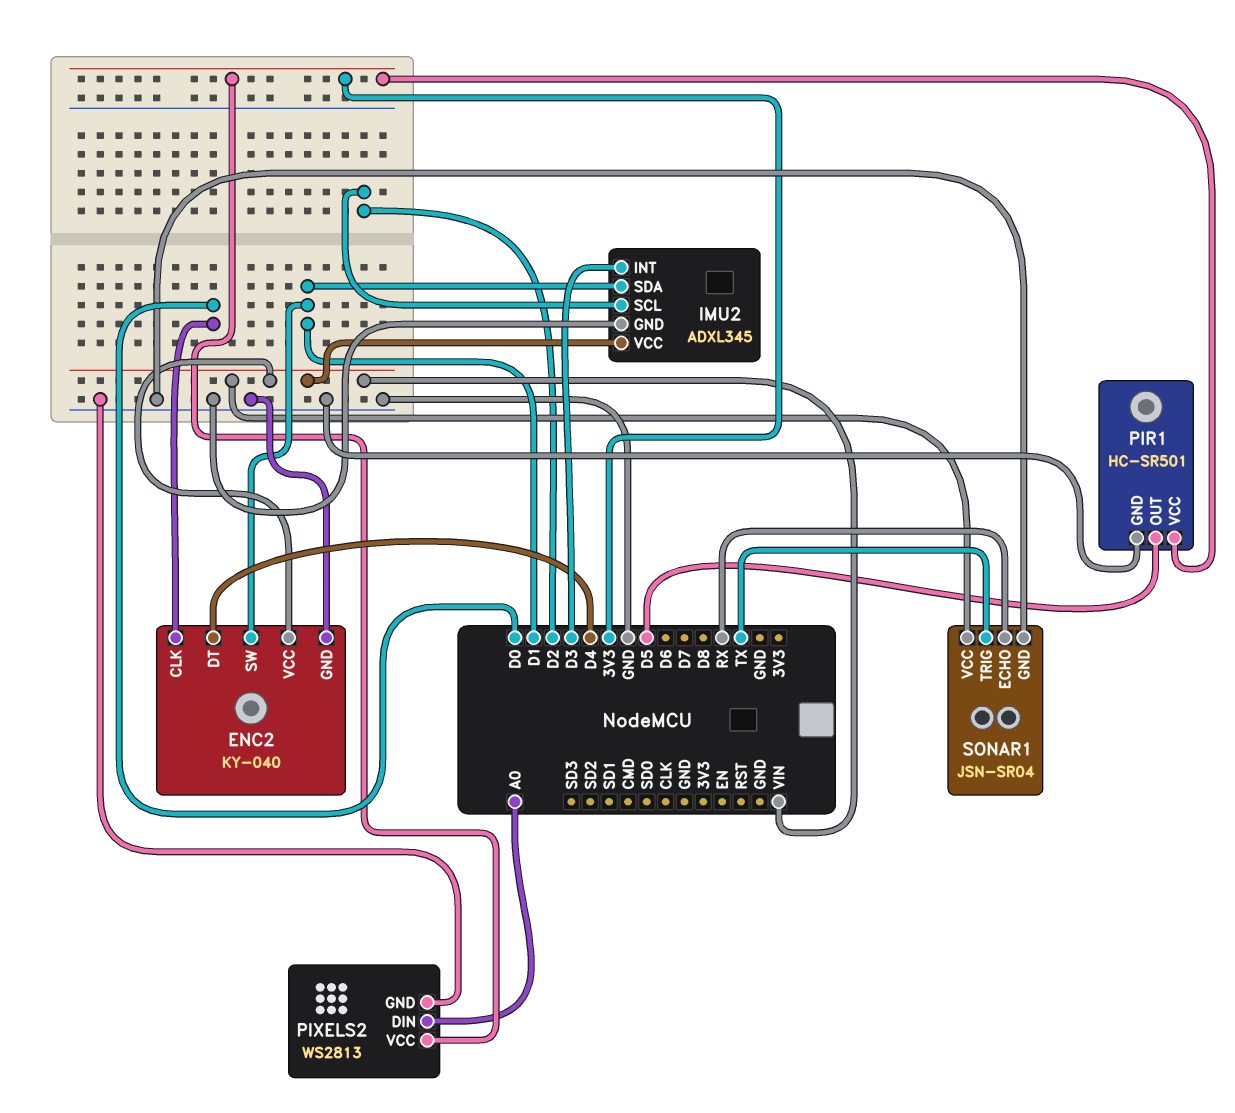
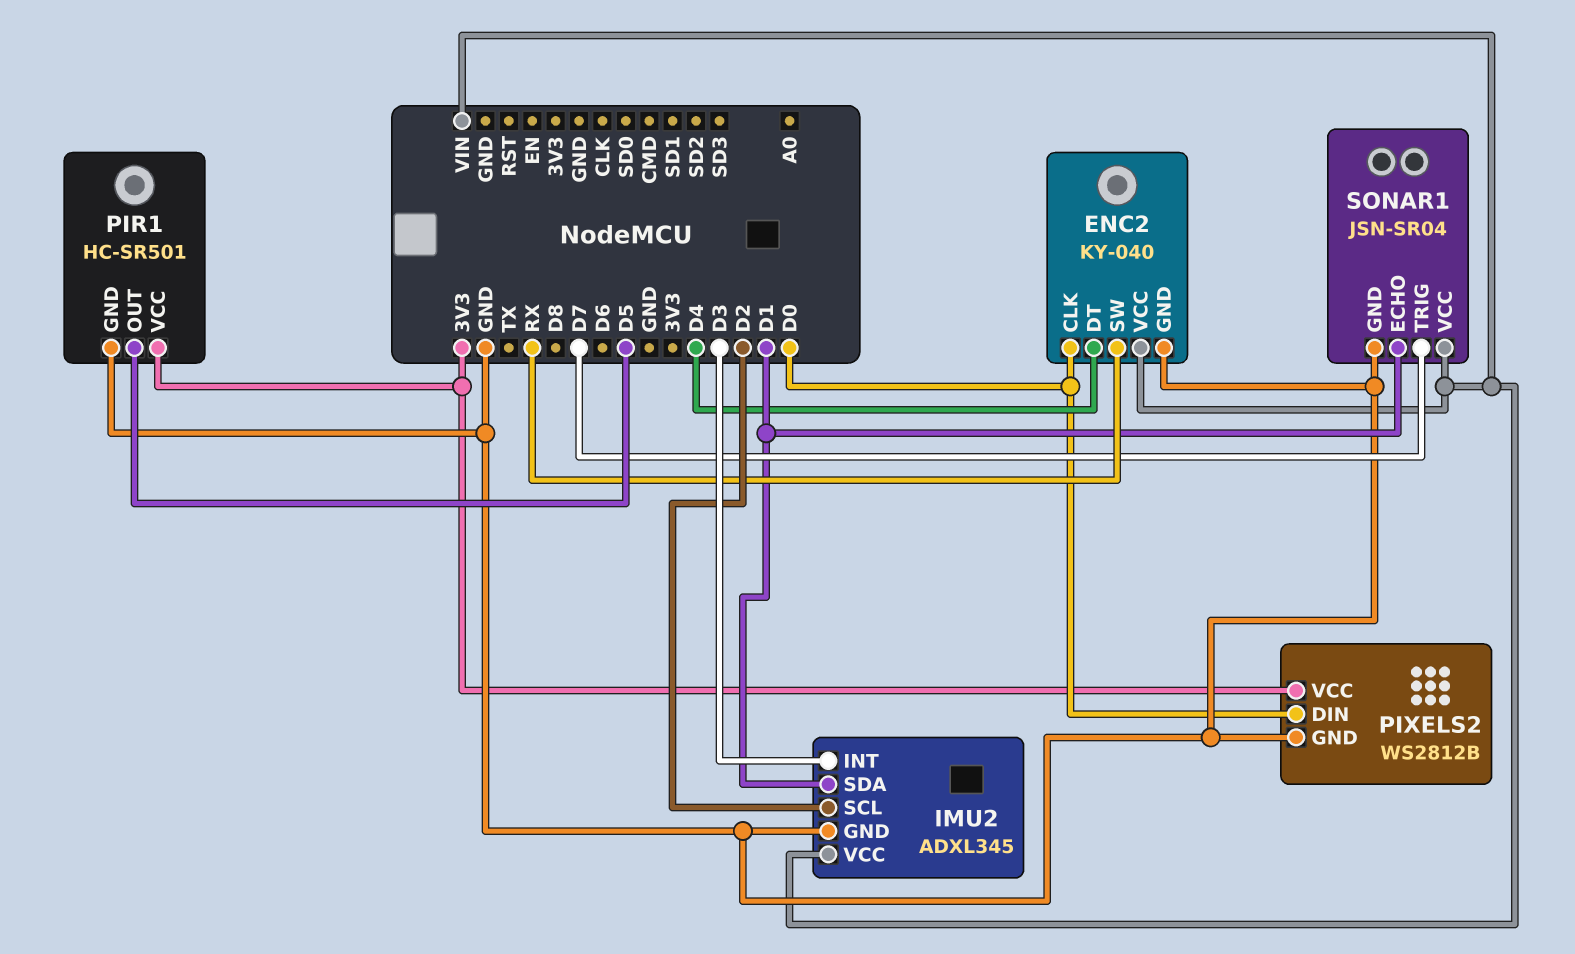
ENC2 pin SW: D1 -> RX
PIXELS2: WS2813 -> WS2812B
PIXELS2 pin DIN: A0 -> D0
SONAR1 pin ECHO: RX -> D1
SONAR1 pin TRIG: TX -> D7

